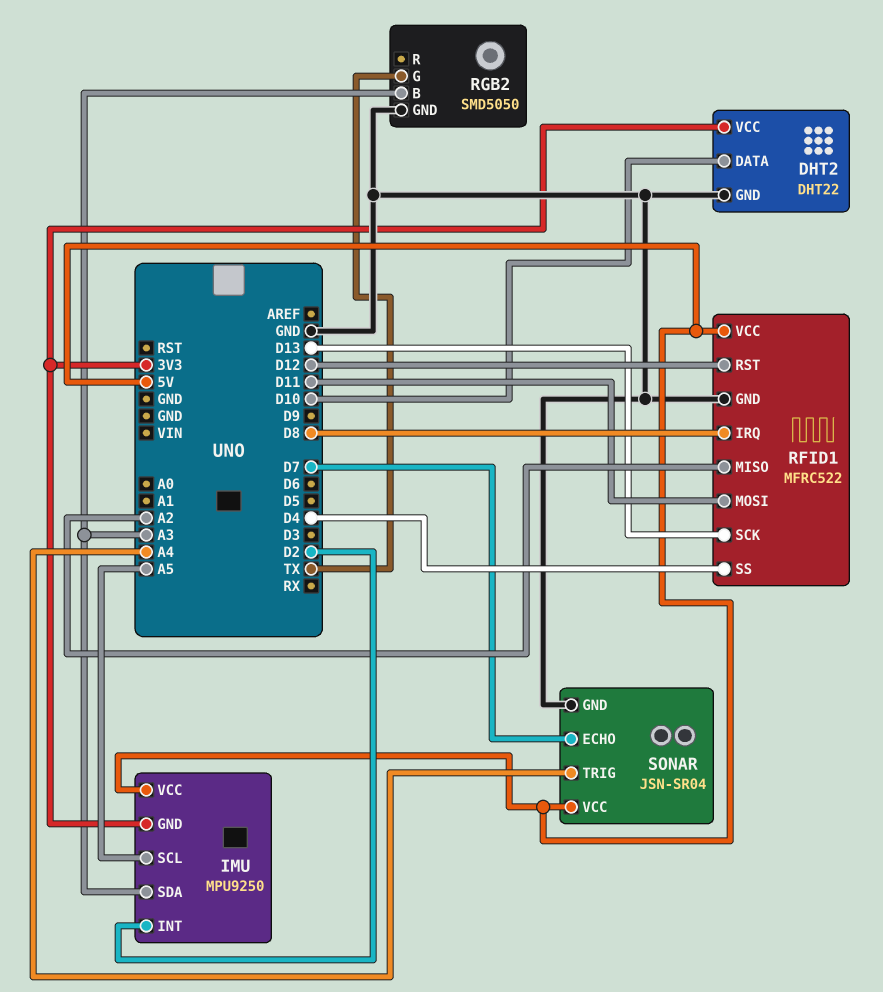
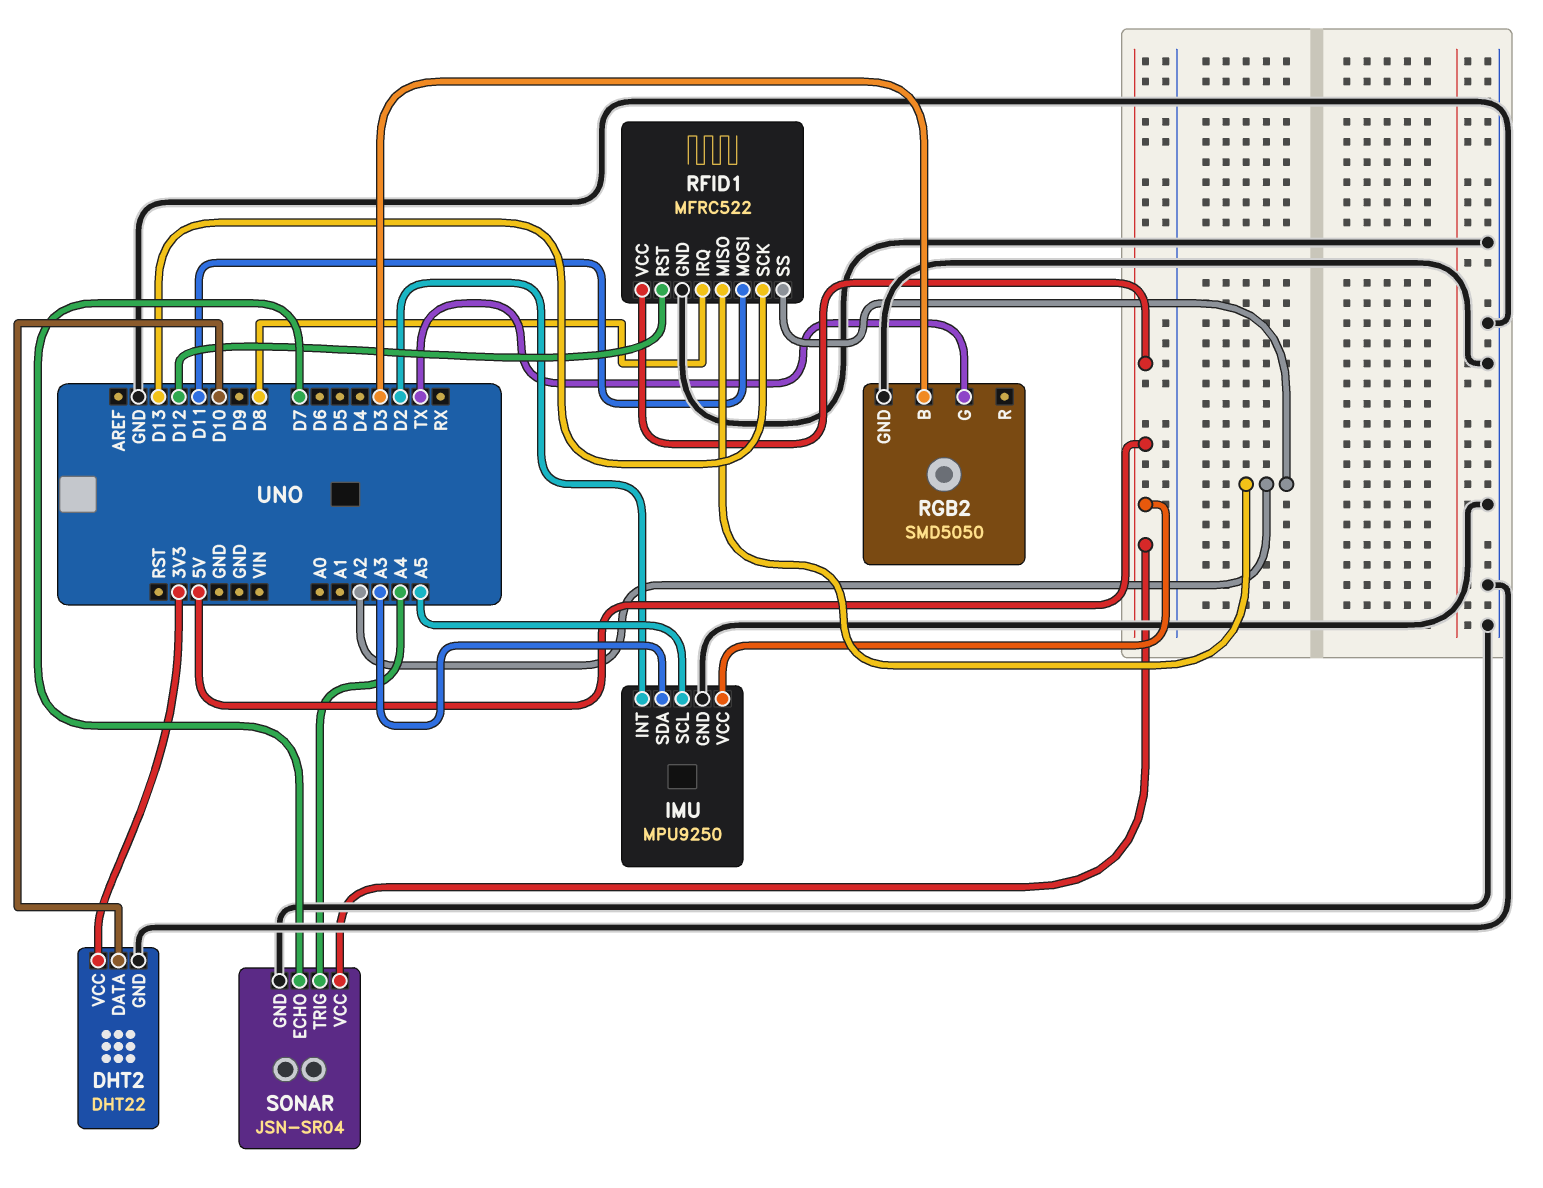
IMU pin GND: 3V3 -> GND
RFID1 pin SS: D4 -> A2
RGB2 pin B: A3 -> D3

